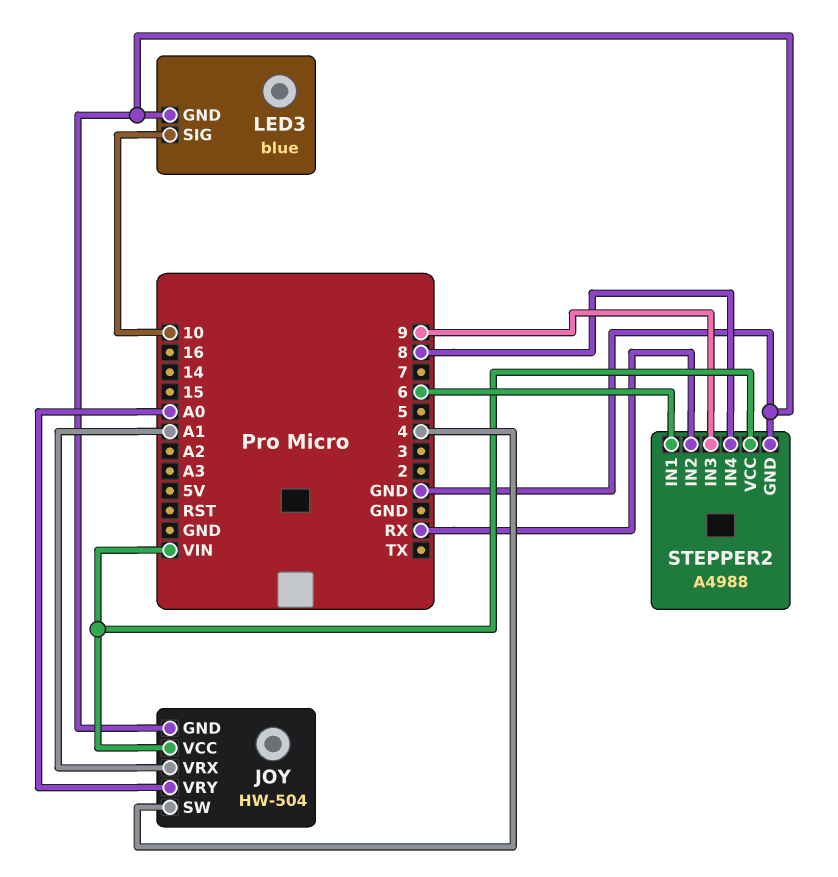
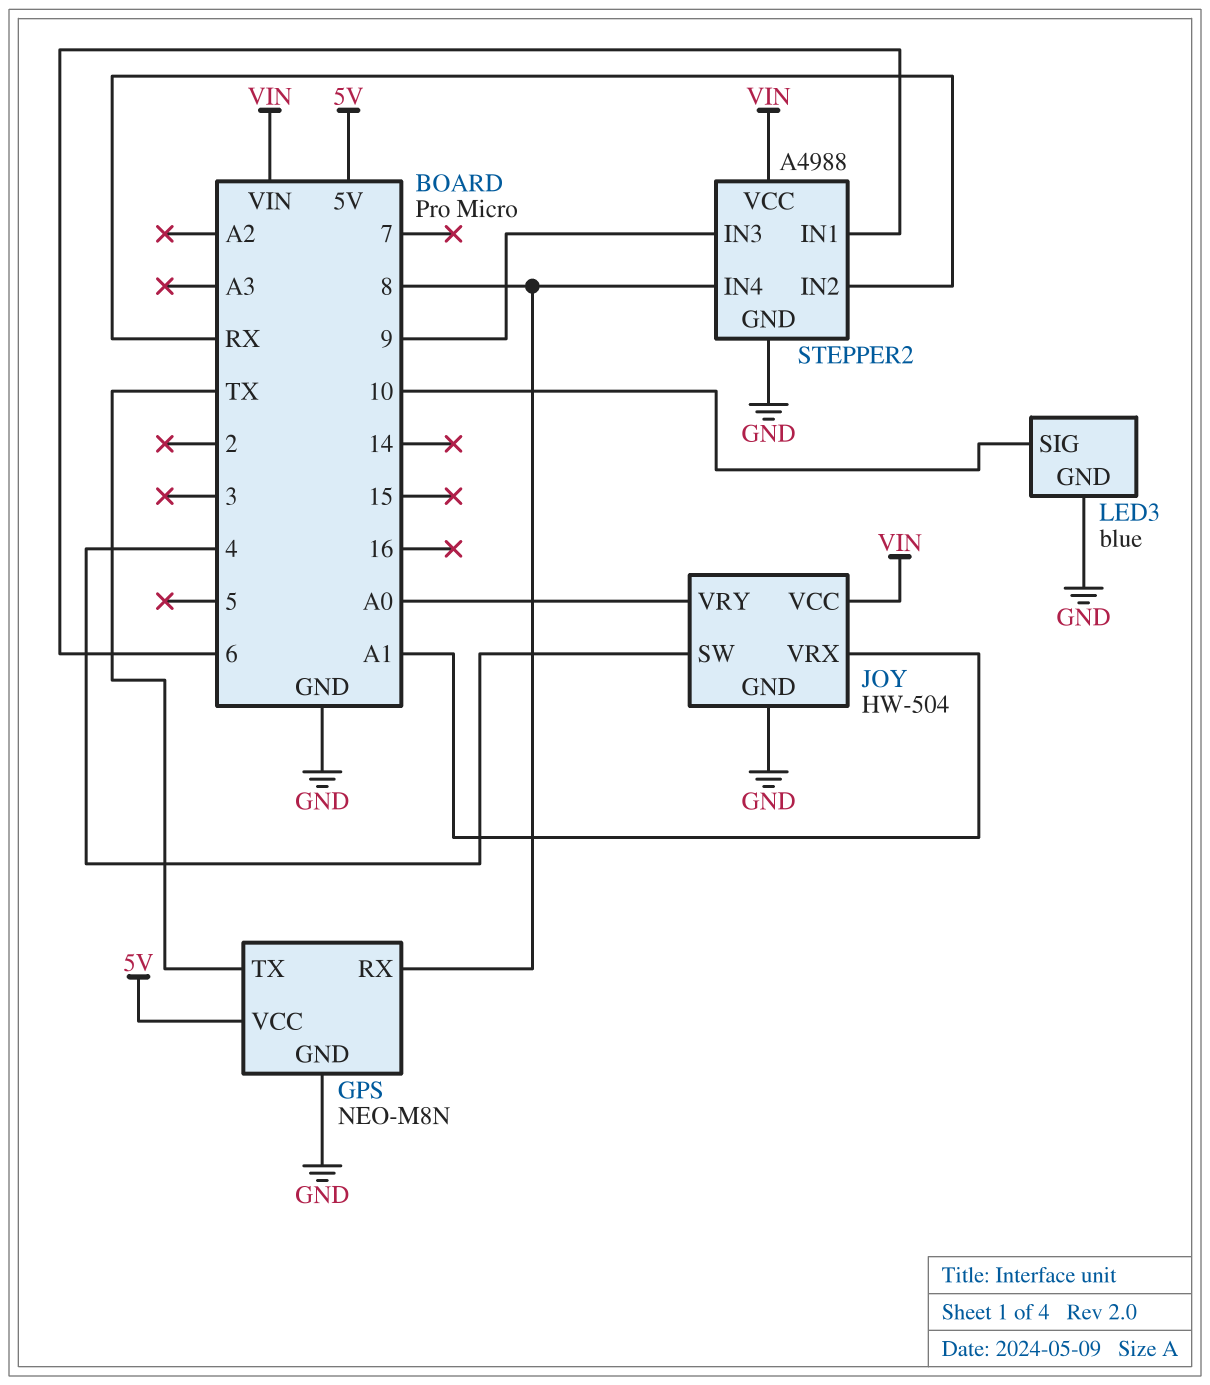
GPS: none -> NEO-M8N
GPS pin GND: none -> GND
GPS pin RX: none -> 8
GPS pin TX: none -> TX
GPS pin VCC: none -> 5V

